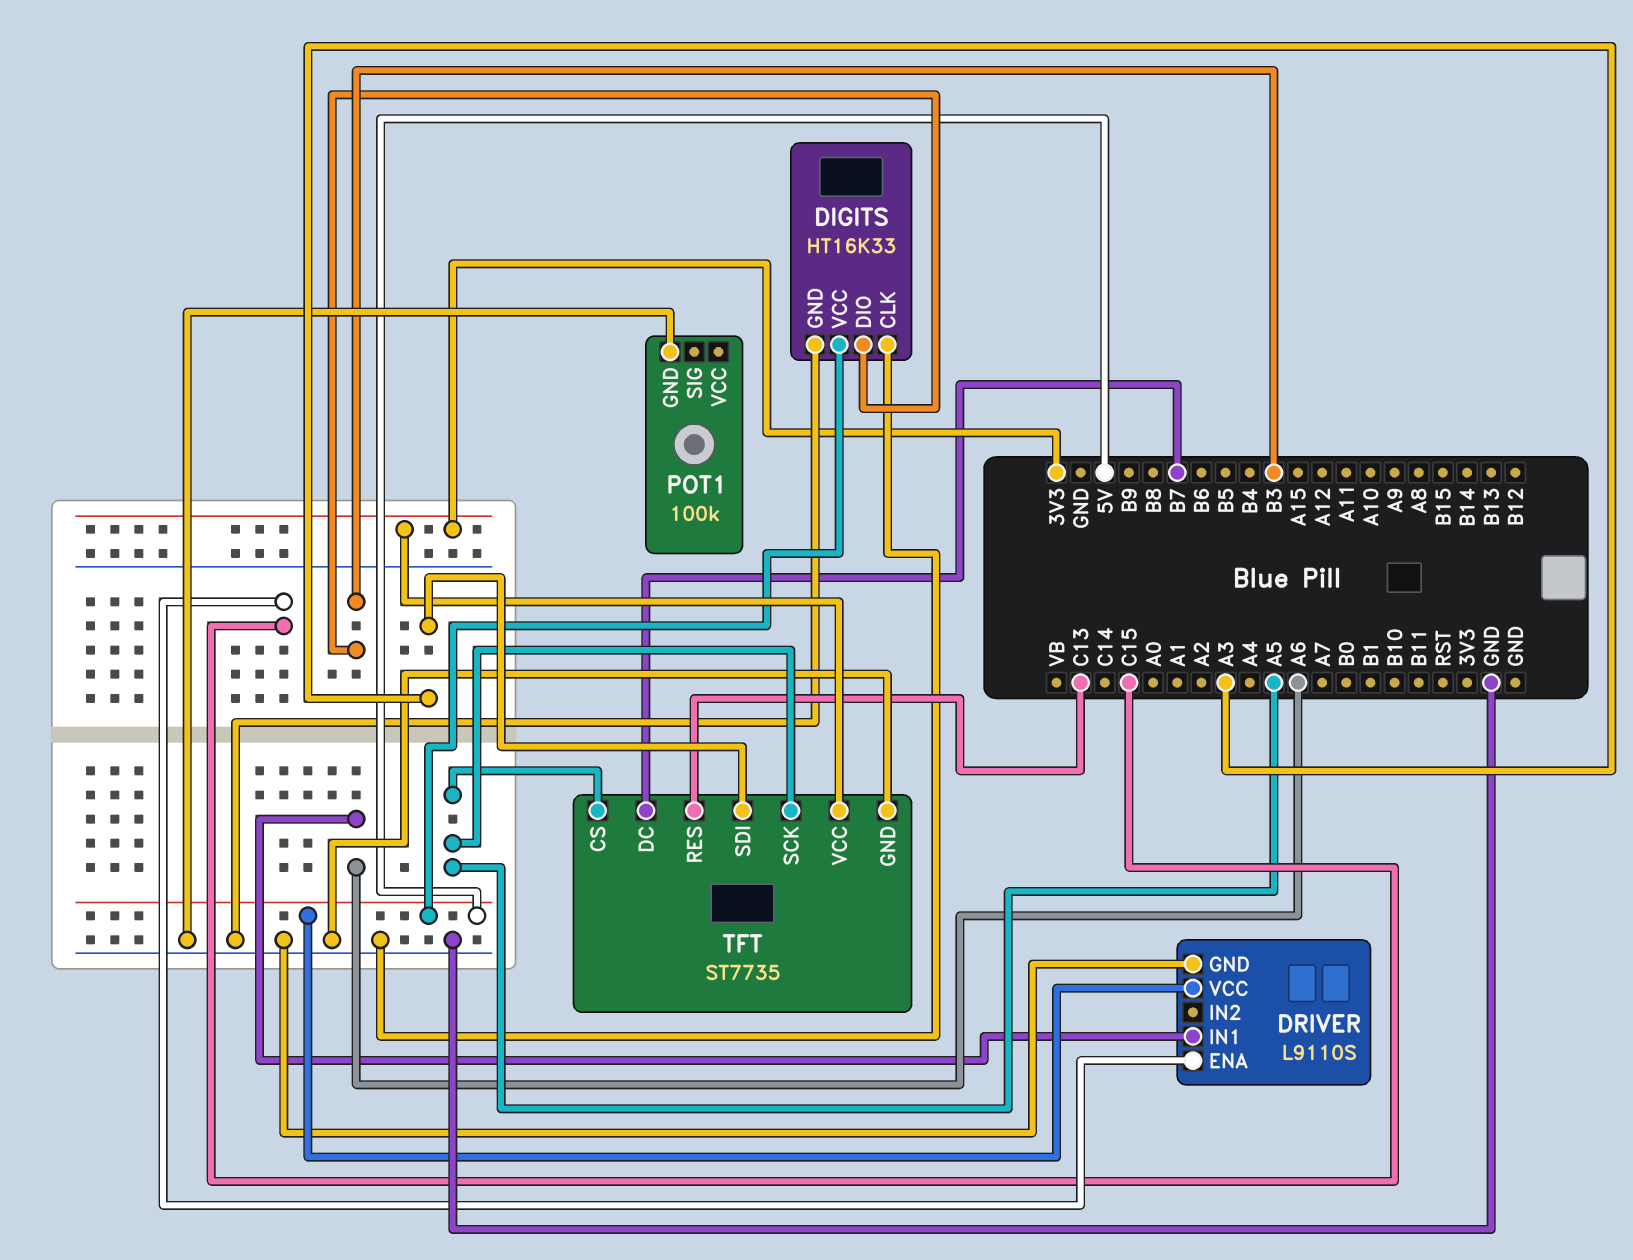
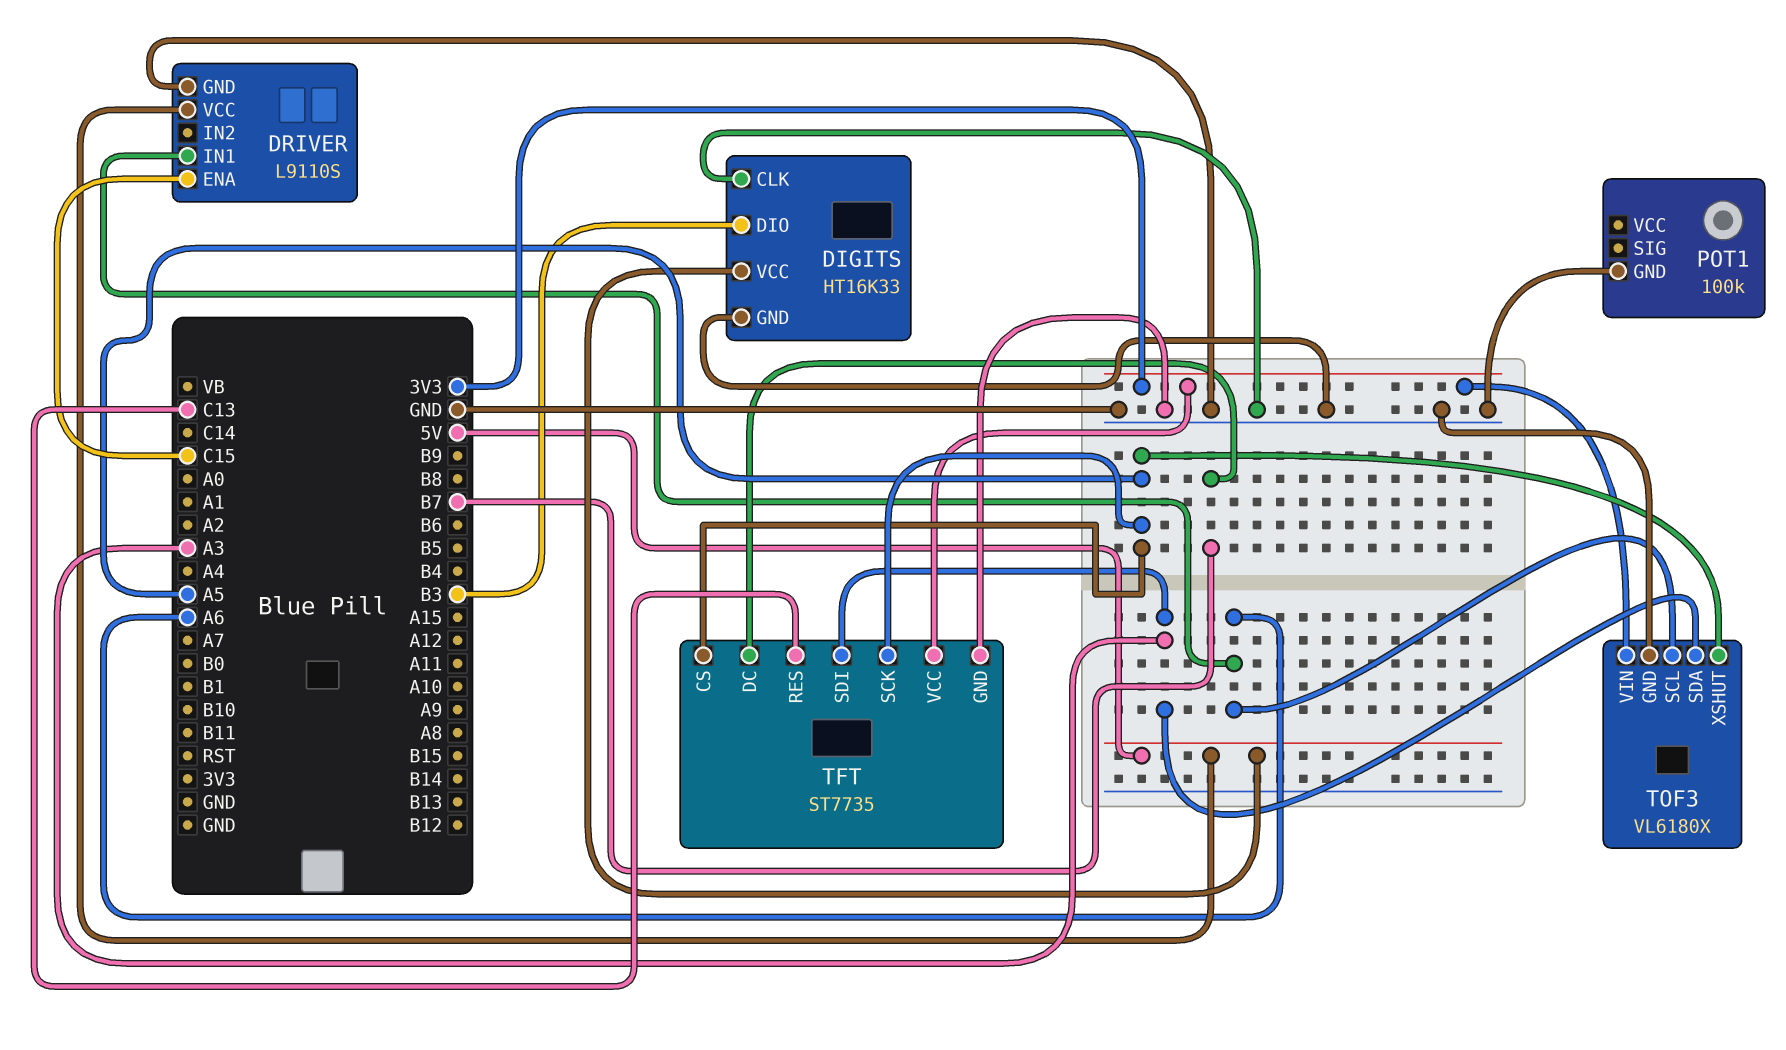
TOF3: none -> VL6180X
TOF3 pin GND: none -> GND
TOF3 pin SCL: none -> A6
TOF3 pin SDA: none -> A3
TOF3 pin VIN: none -> 3V3
TOF3 pin XSHUT: none -> A5

